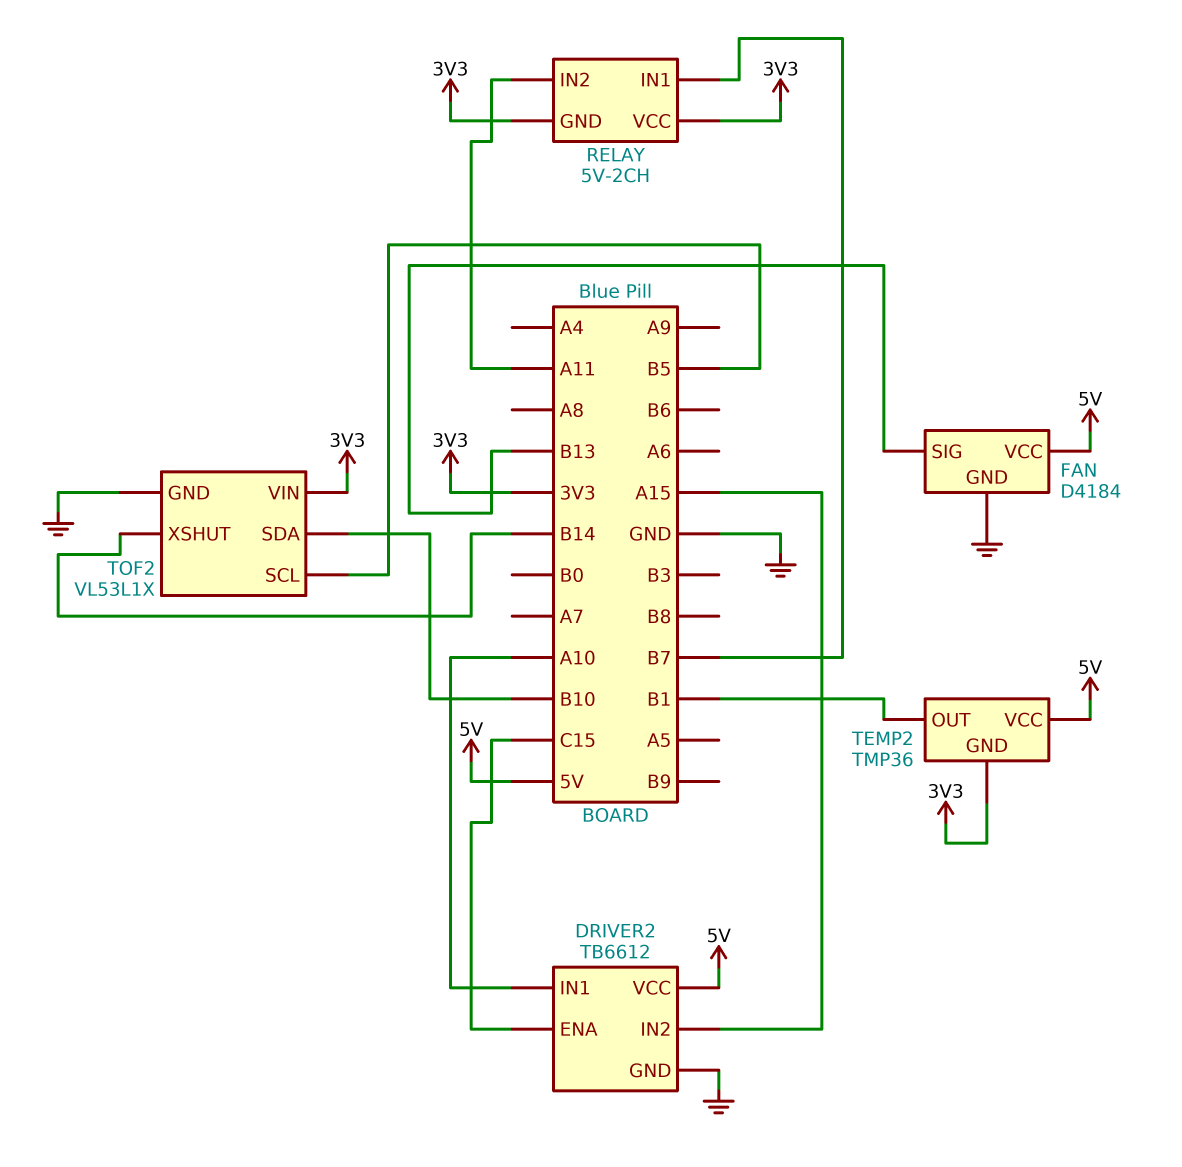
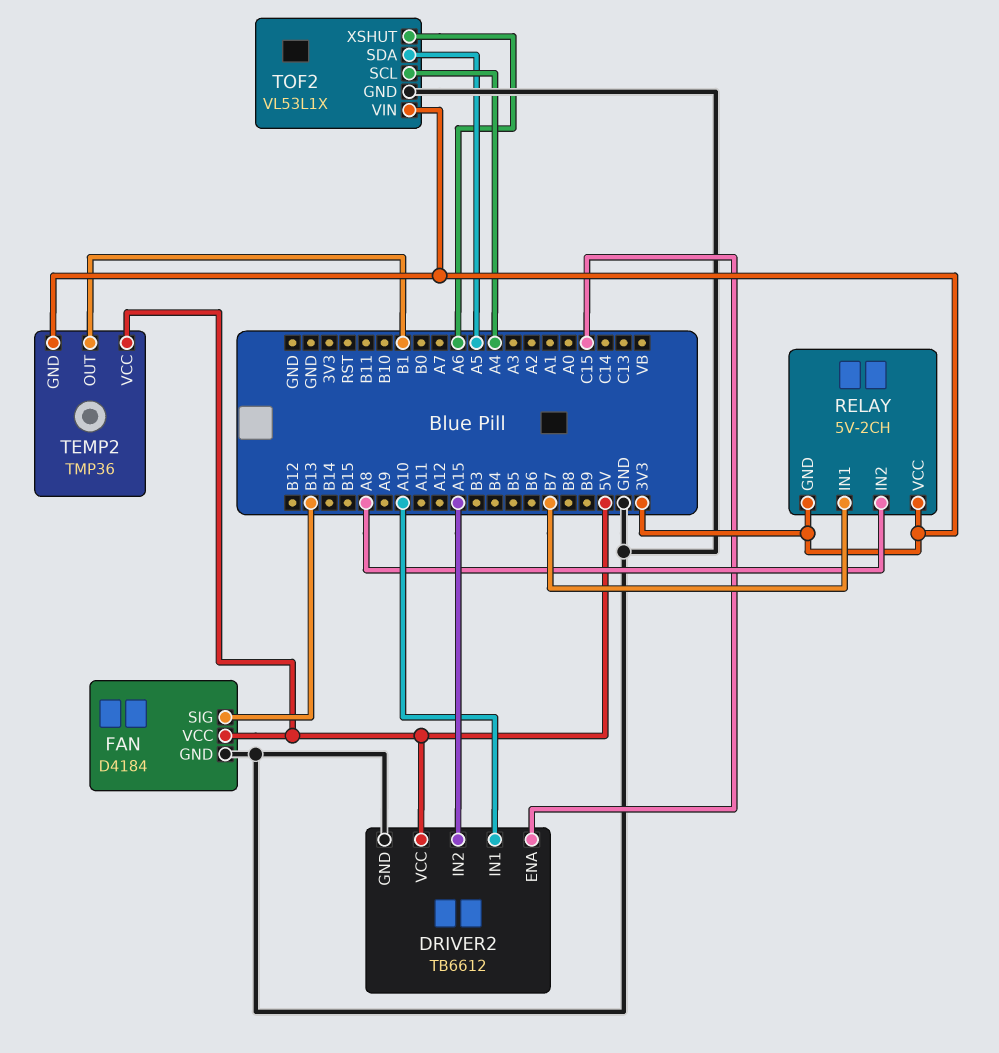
RELAY pin IN2: A11 -> A8
TOF2 pin SCL: B5 -> A4
TOF2 pin SDA: B10 -> A5
TOF2 pin XSHUT: B14 -> A6

